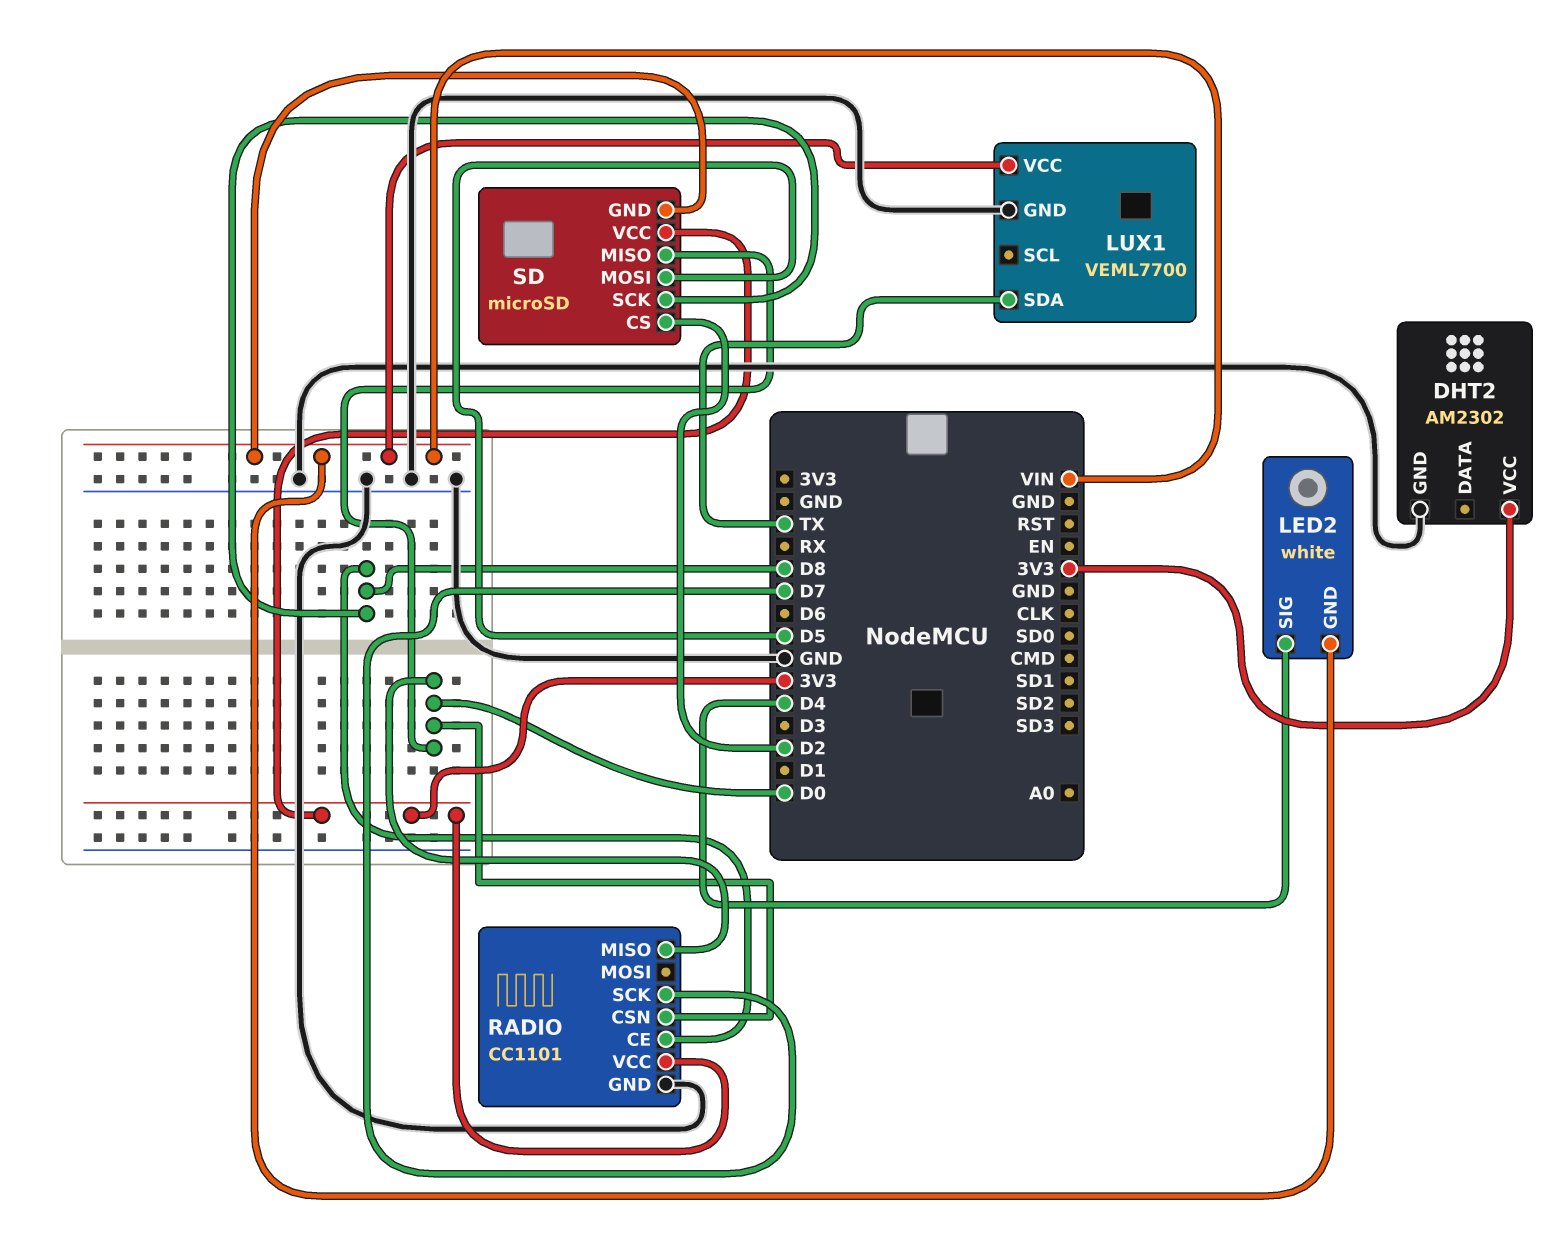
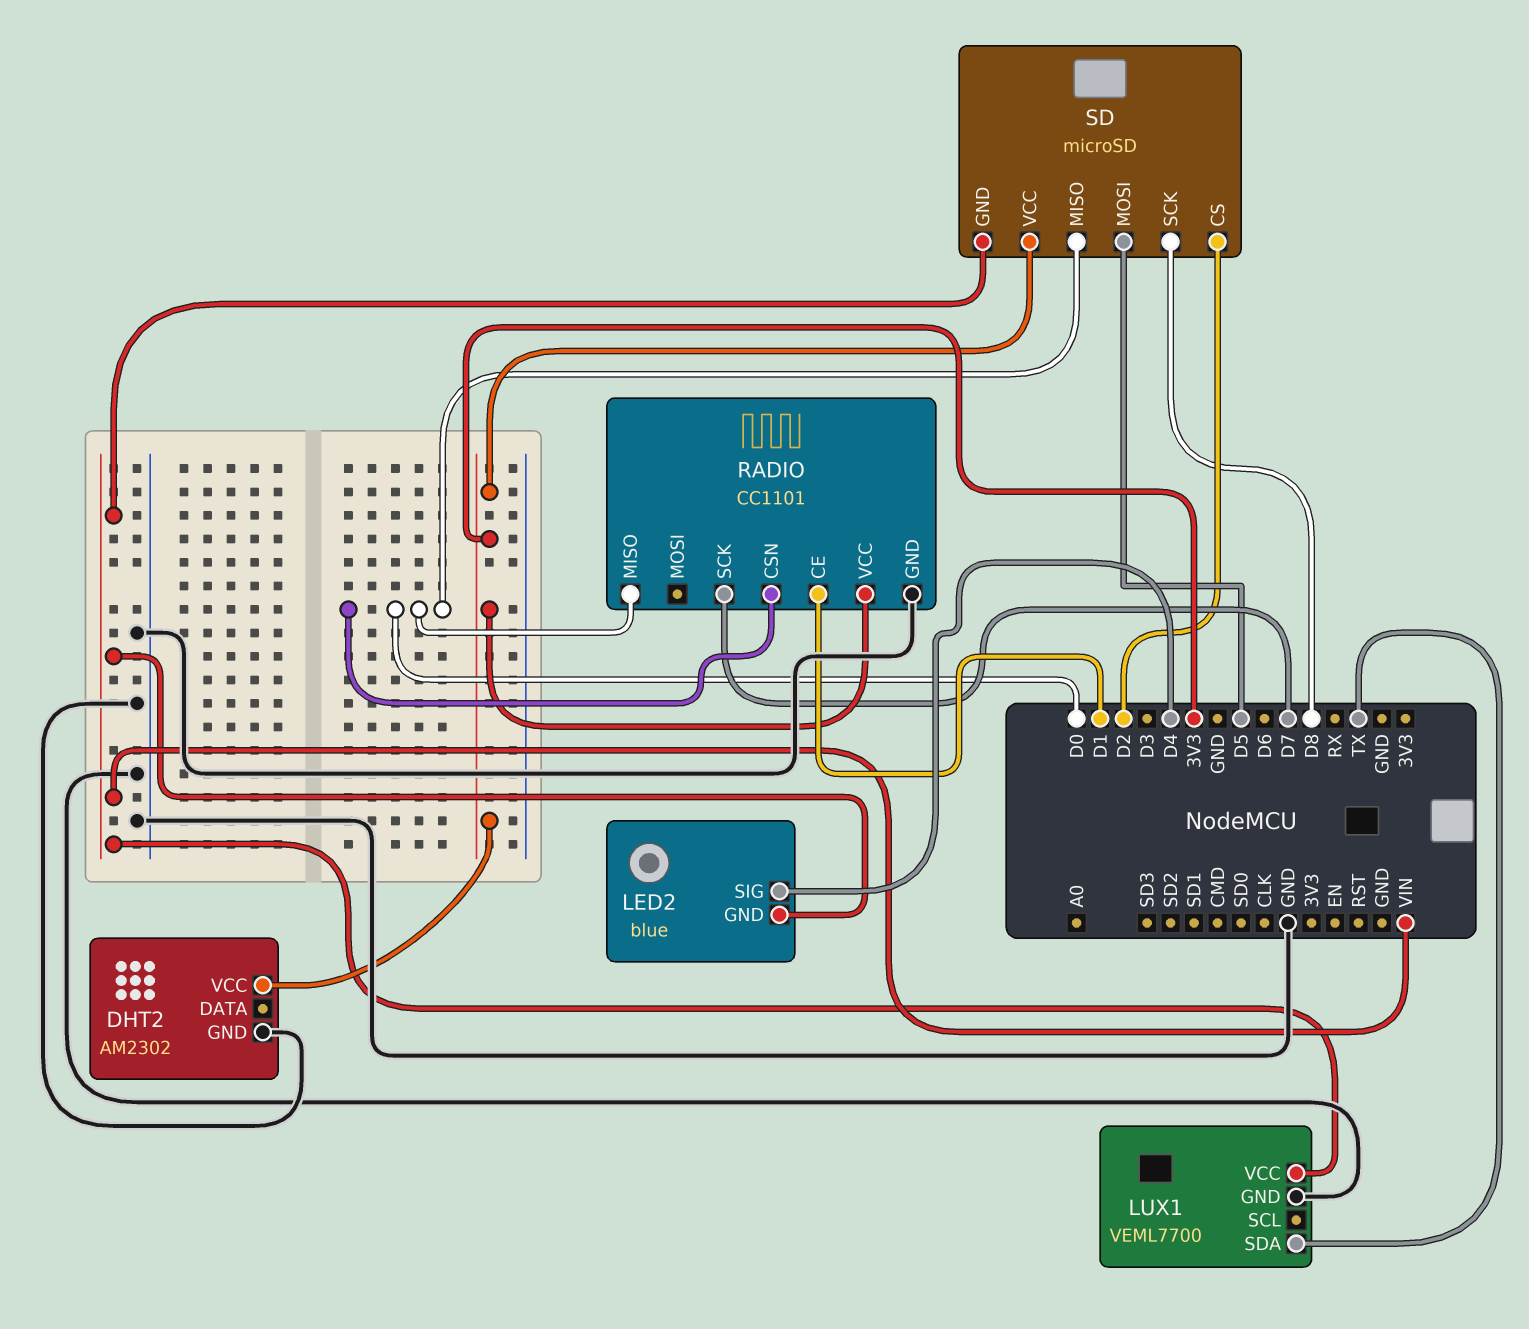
LED2: white -> blue
RADIO pin CE: D8 -> D1

